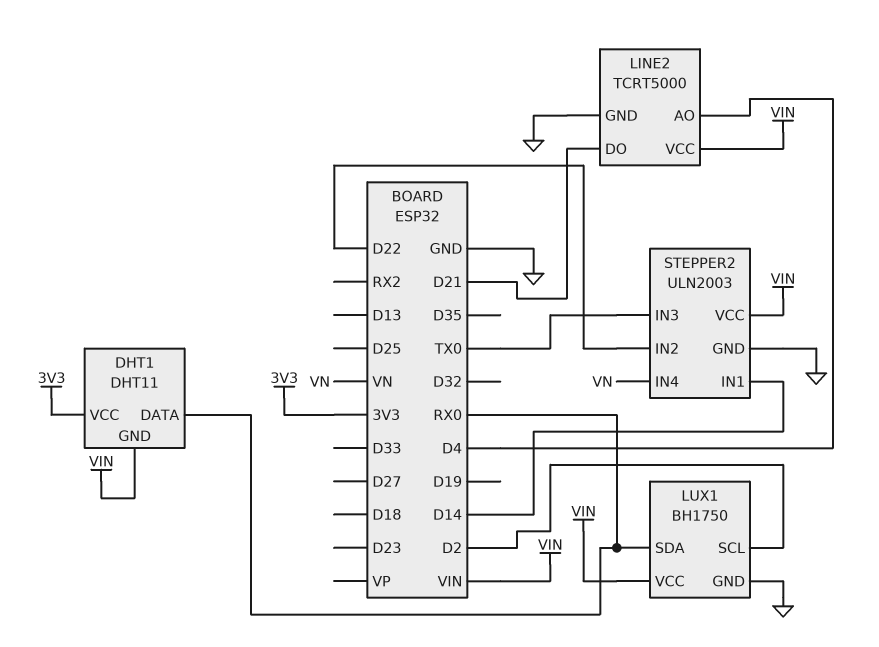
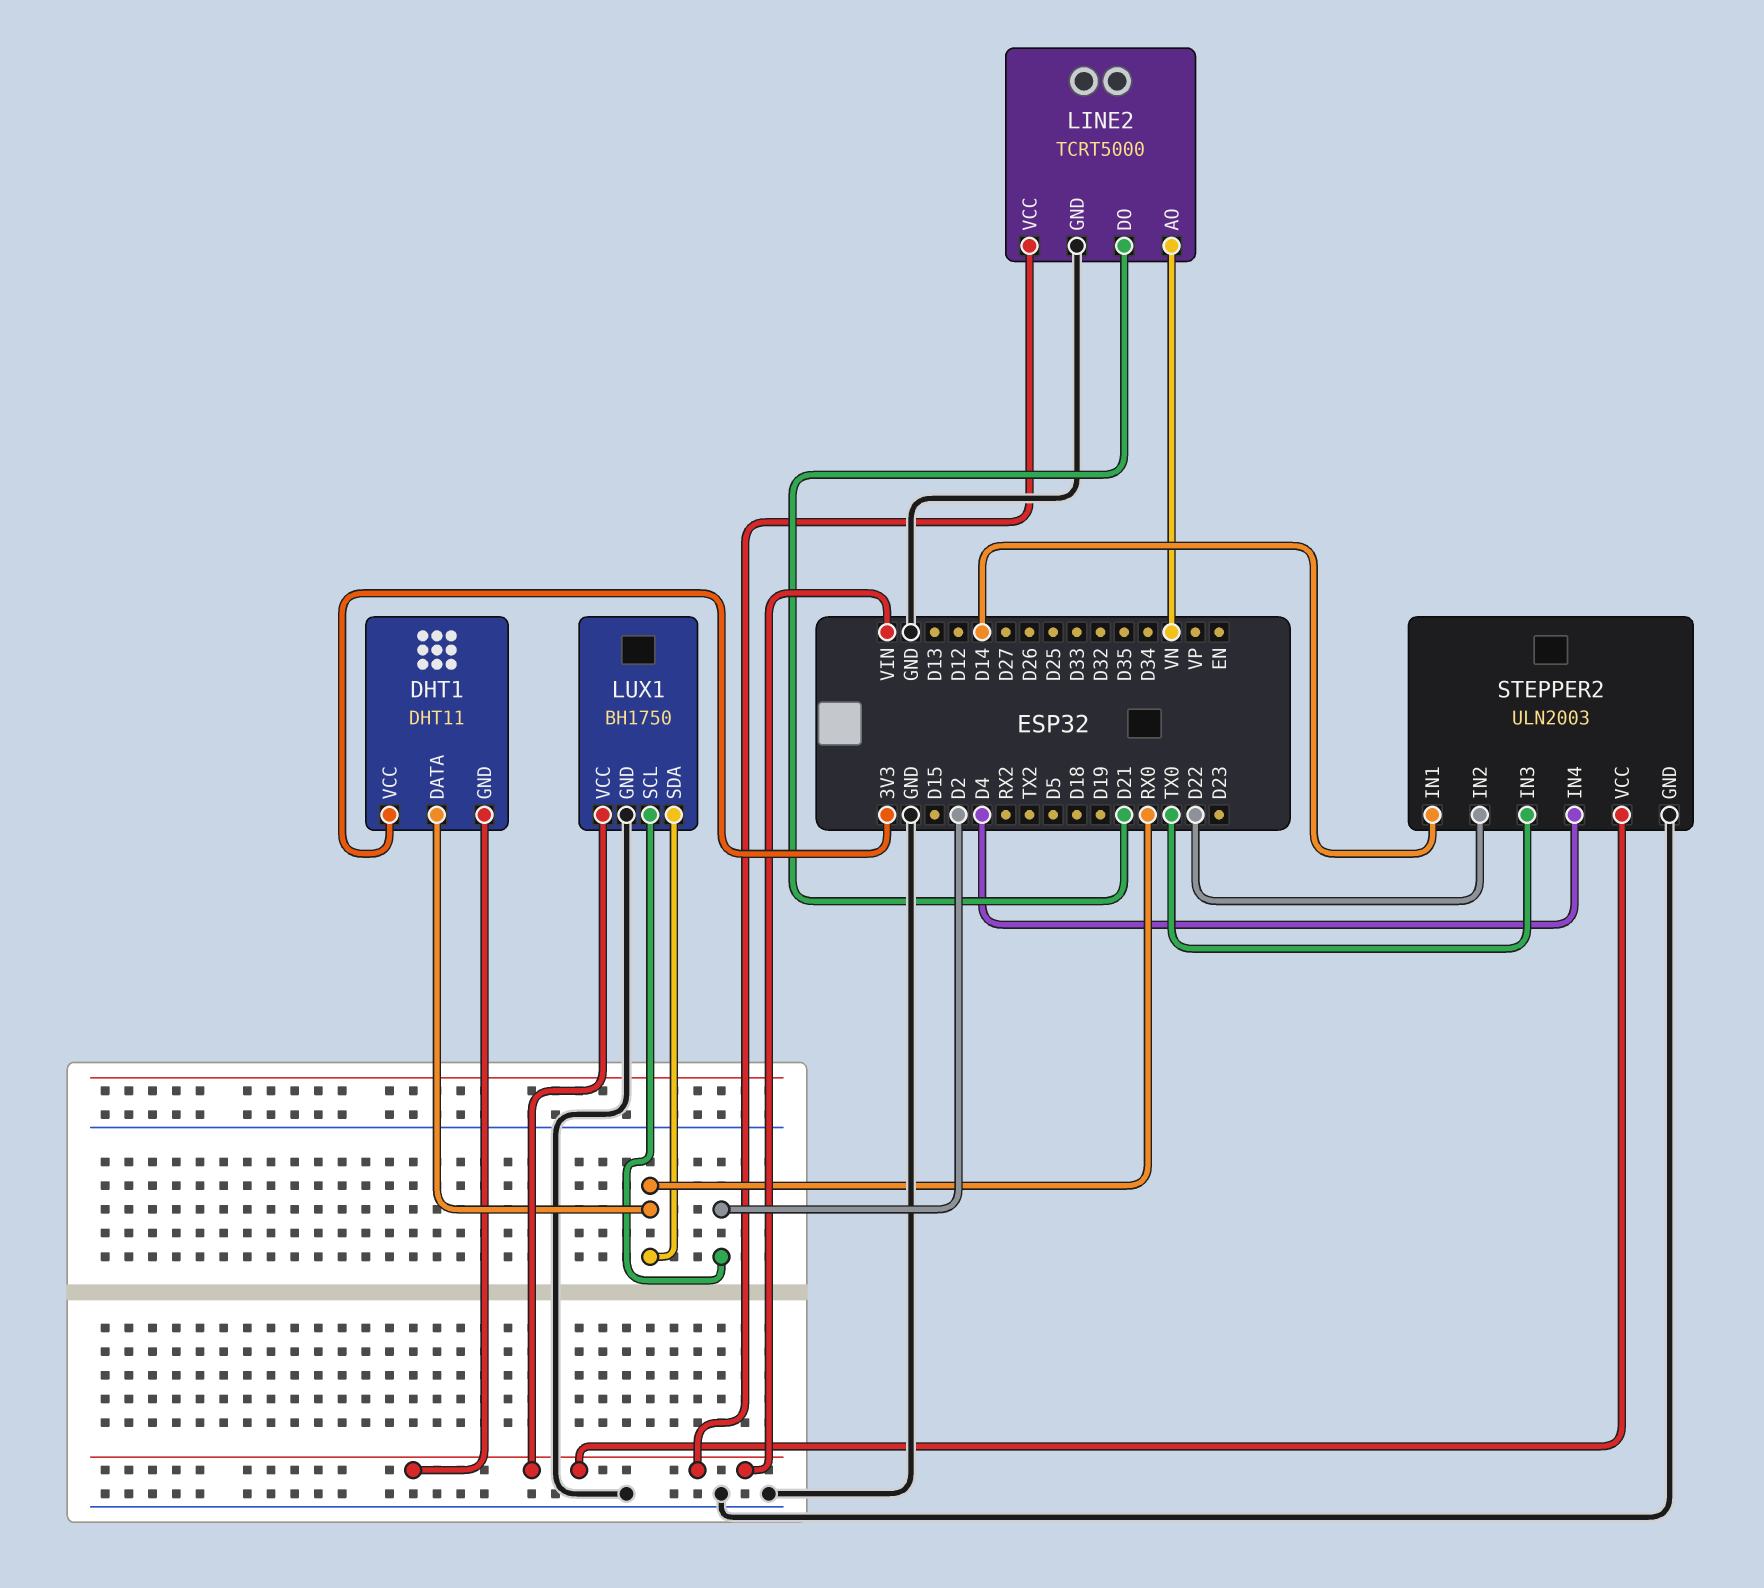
LINE2 pin AO: D4 -> VN
STEPPER2 pin IN4: VN -> D4

